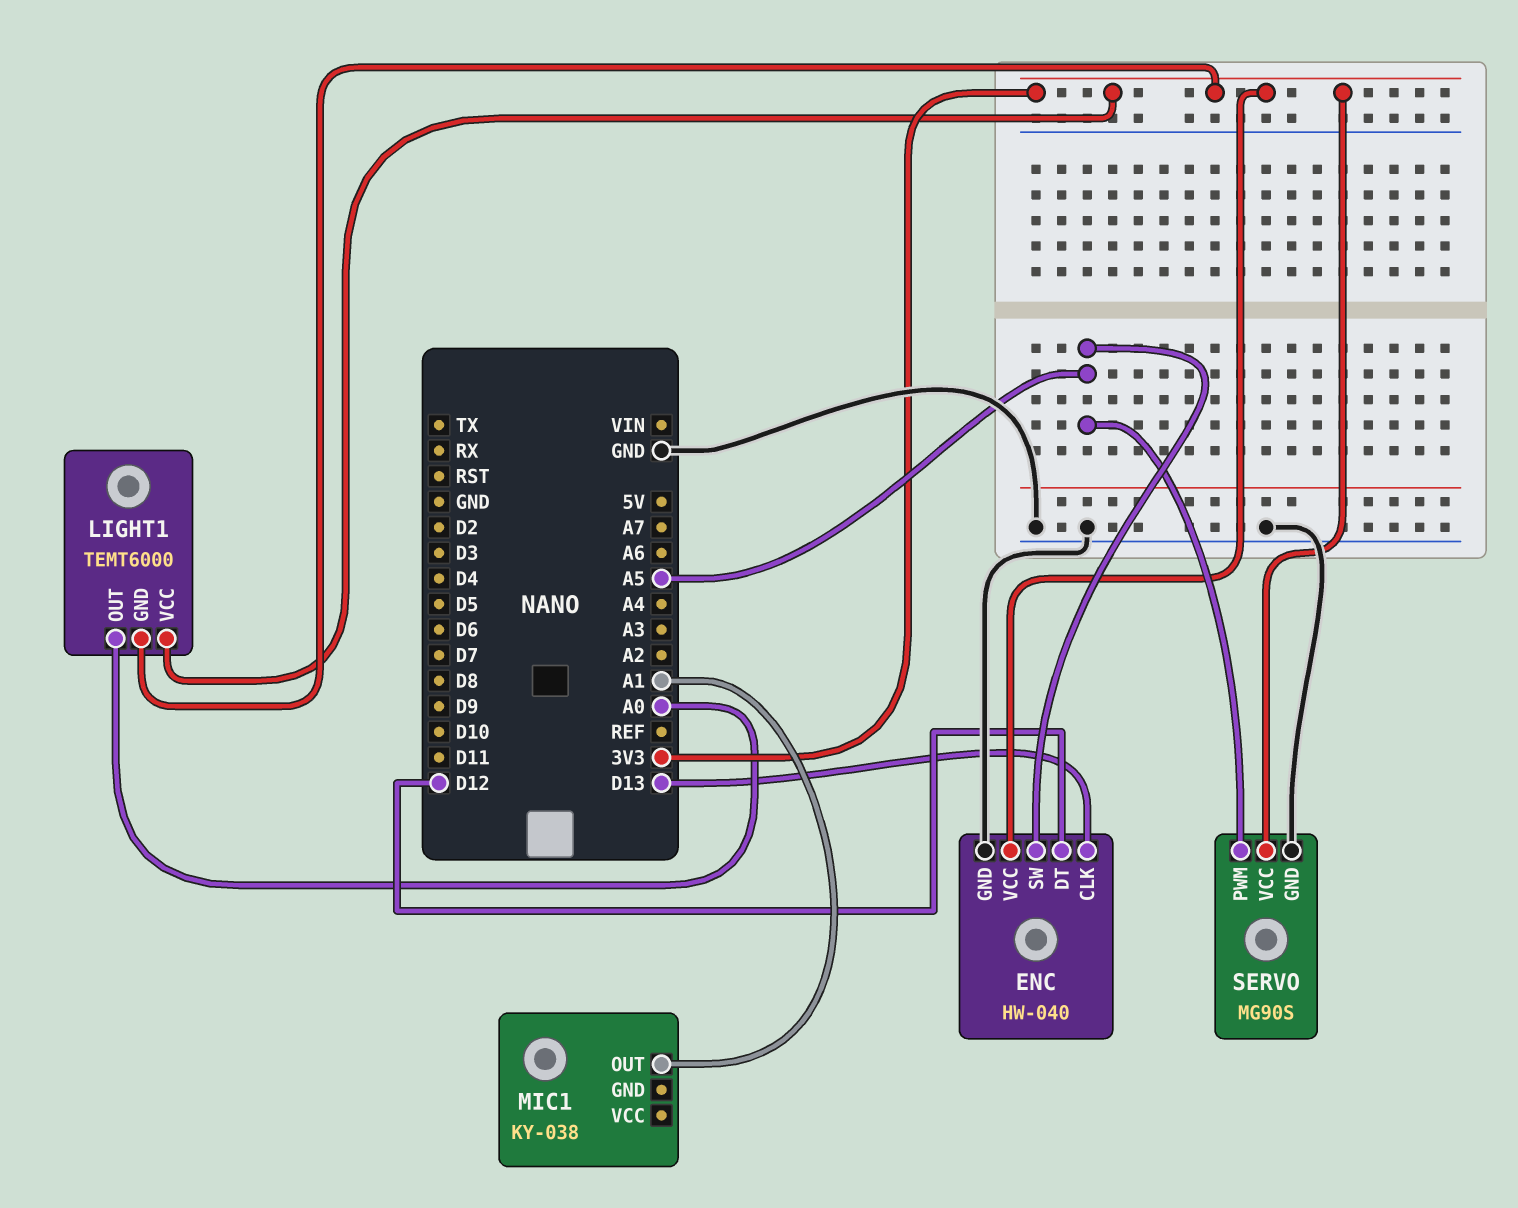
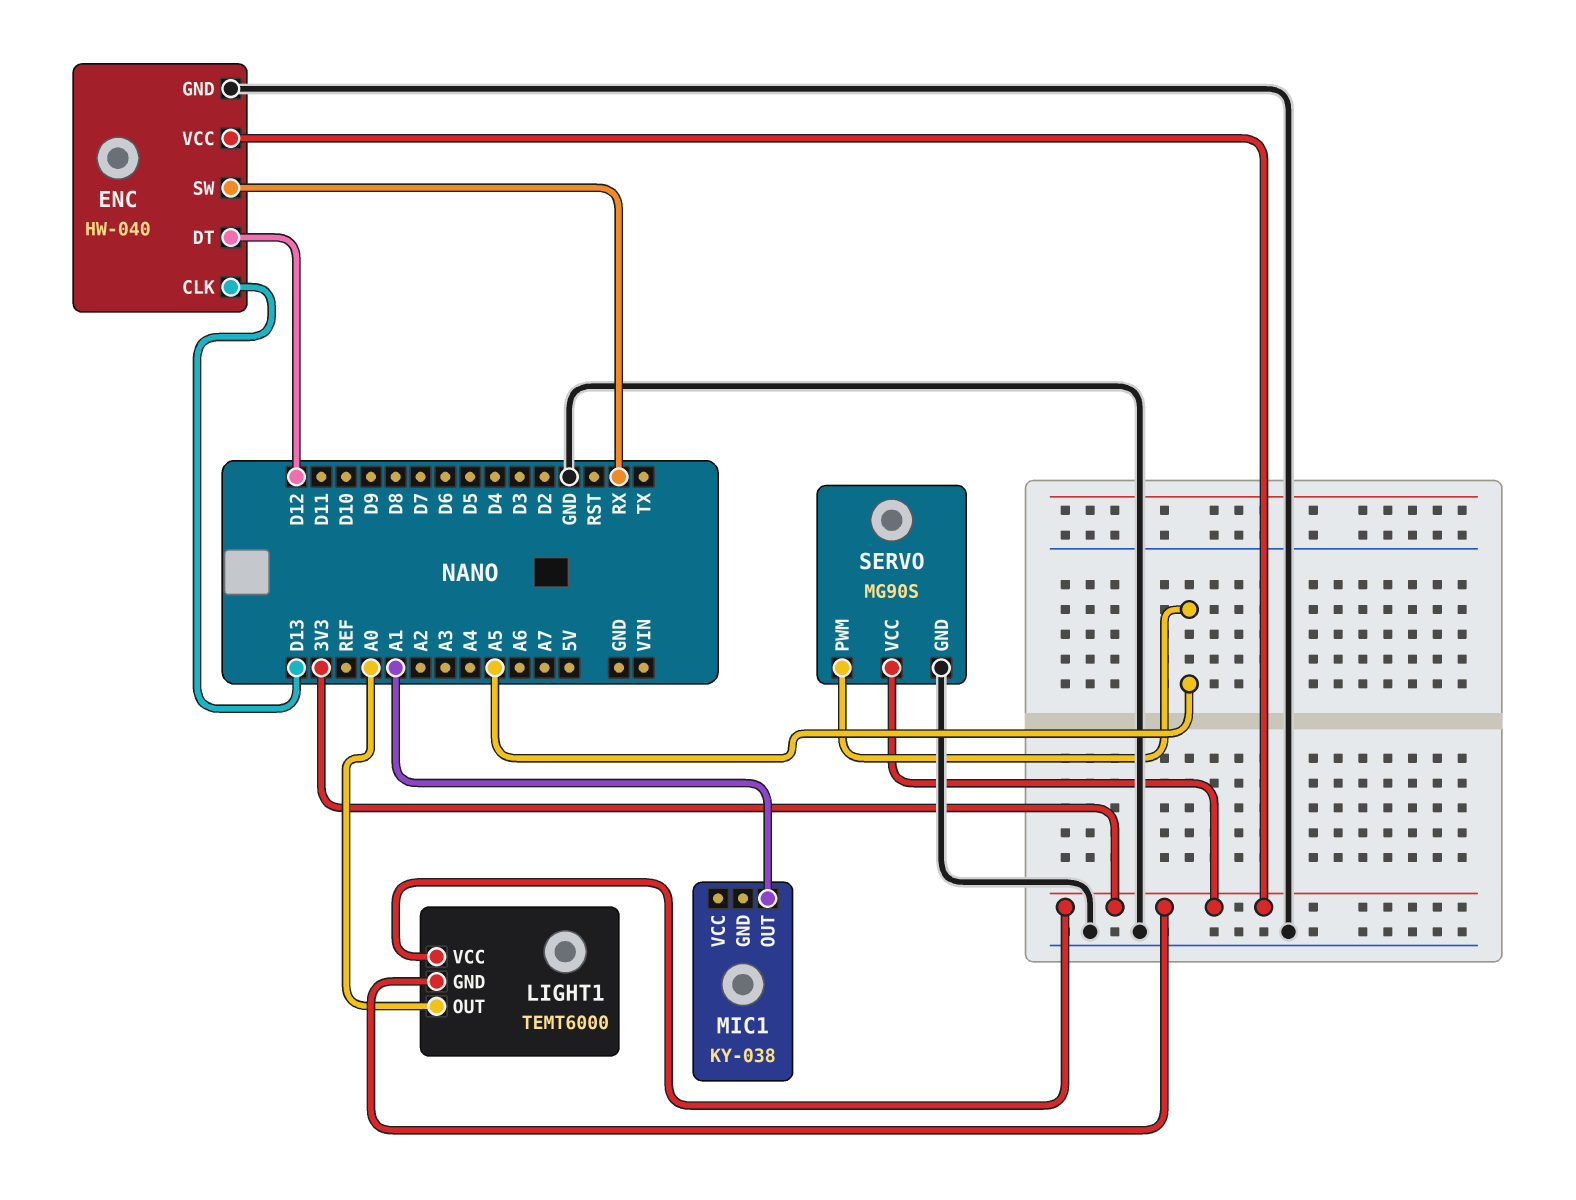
ENC pin SW: A5 -> RX

